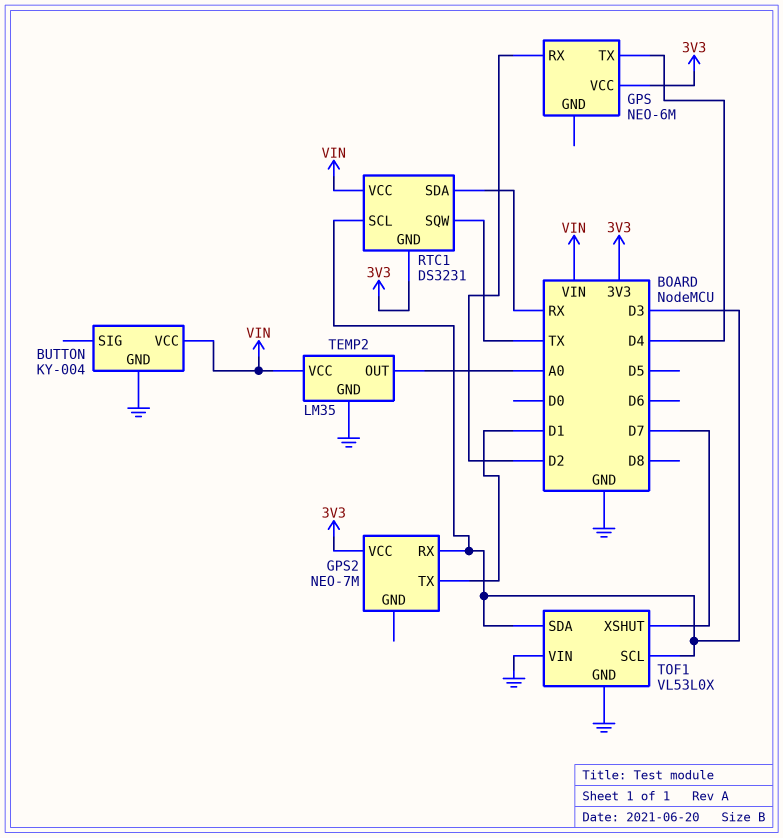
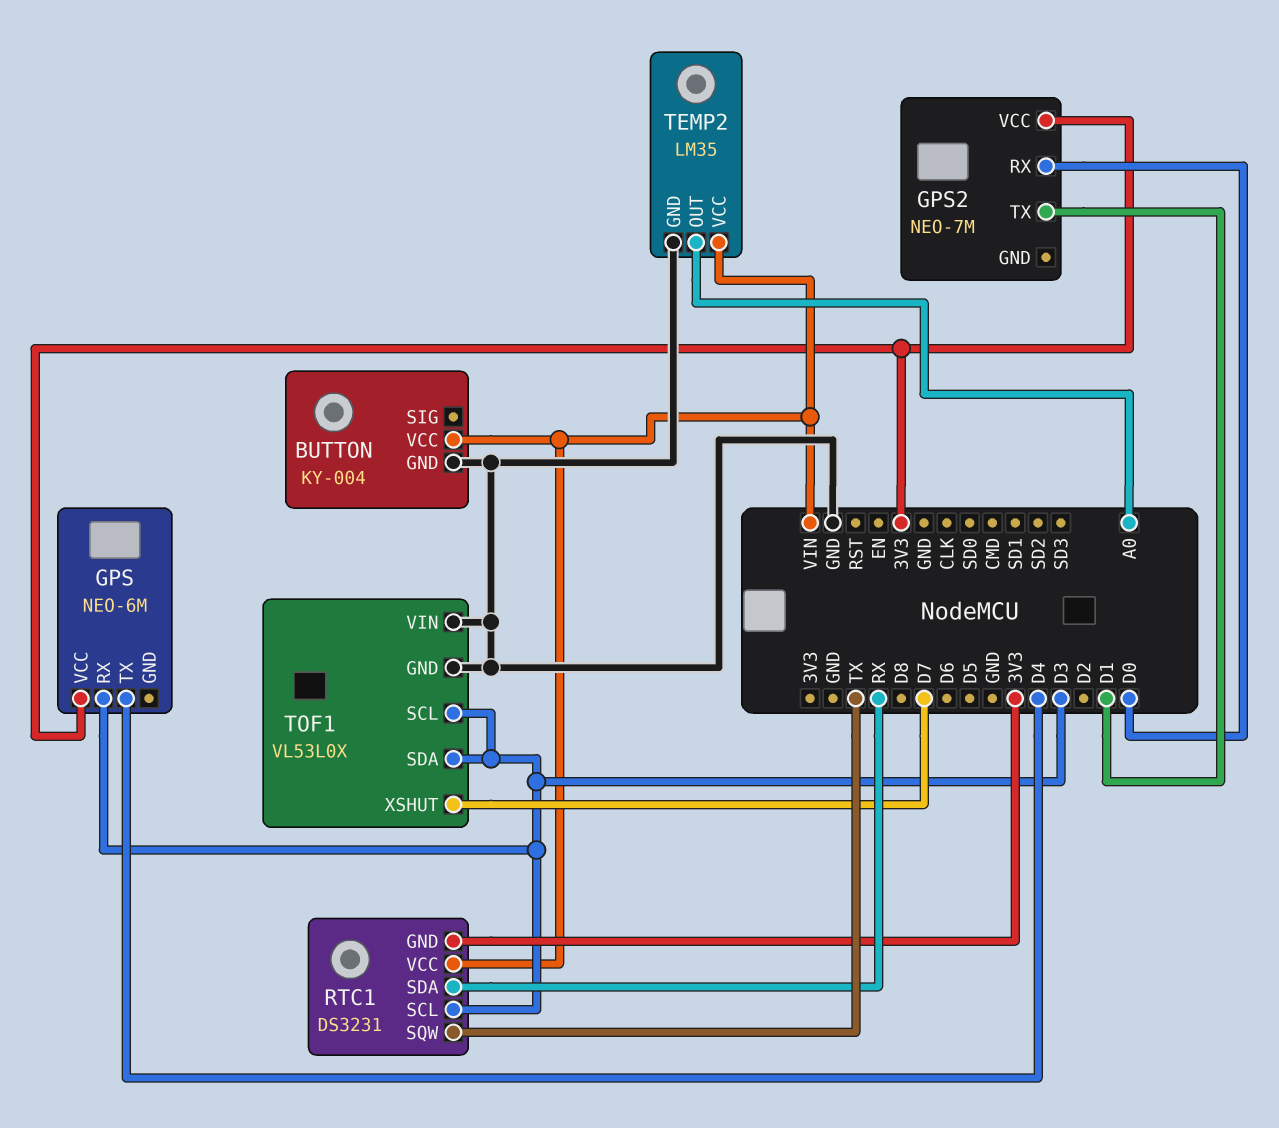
GPS pin RX: D2 -> D3
GPS2 pin RX: D3 -> D0

